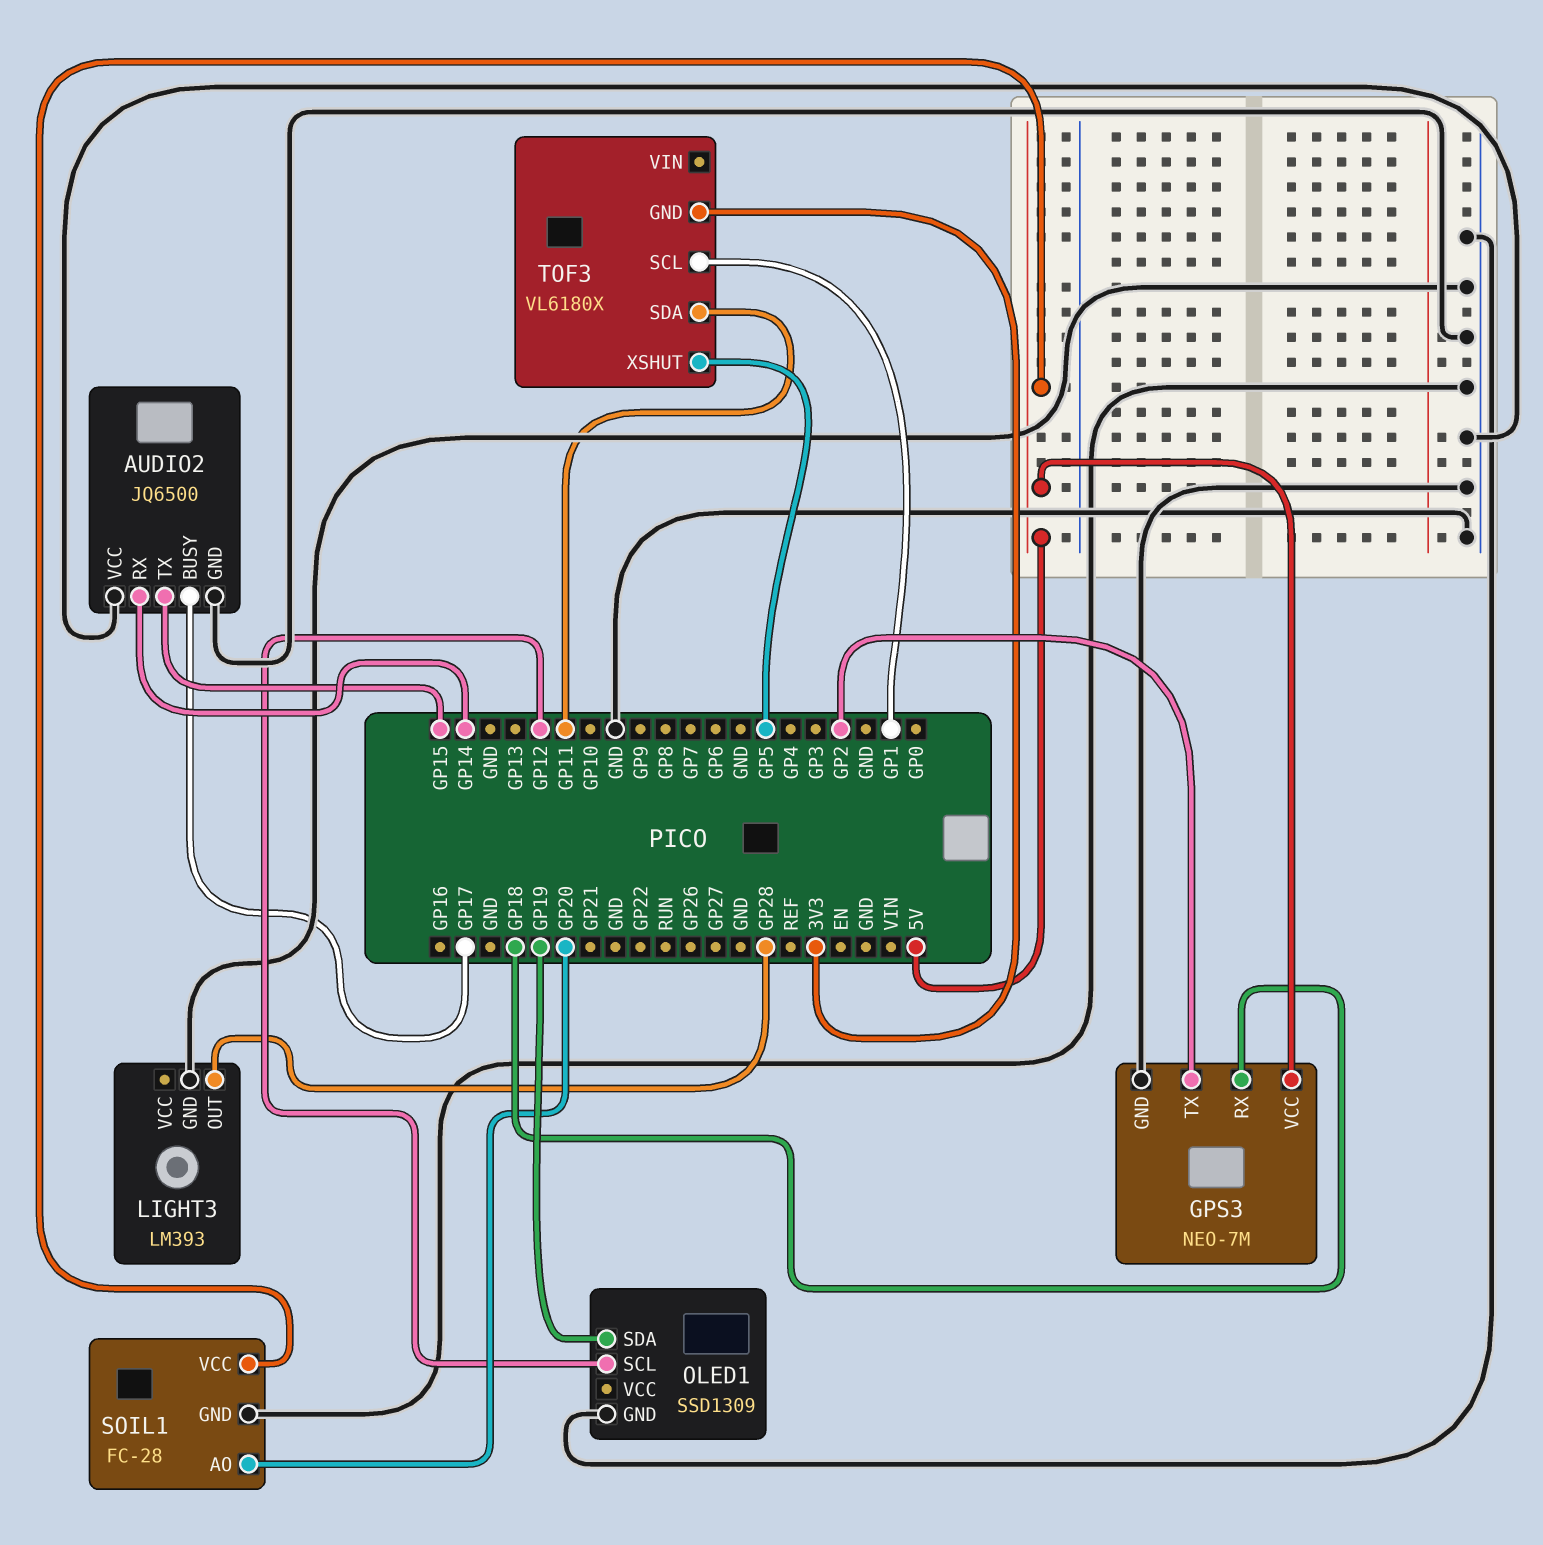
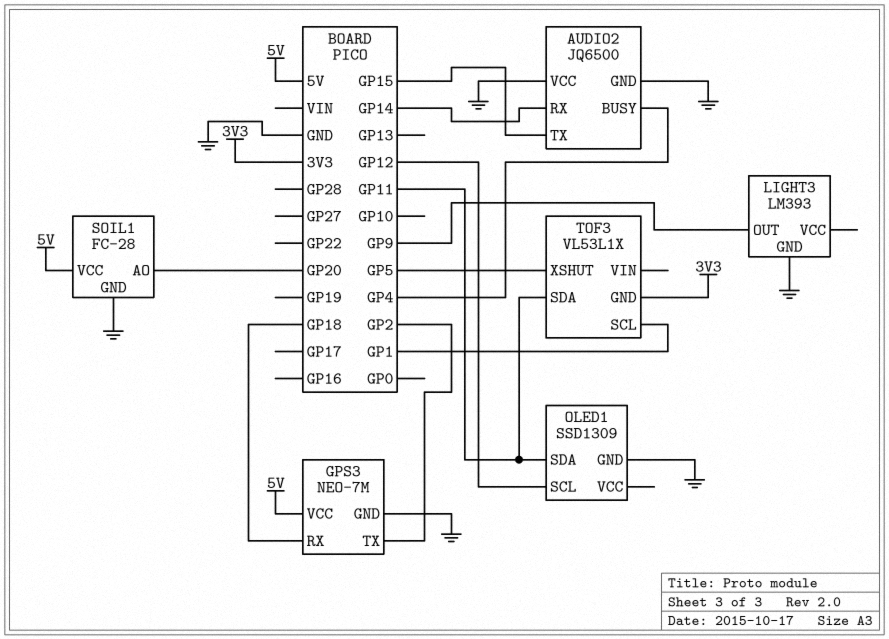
AUDIO2 pin BUSY: GP17 -> GP4
LIGHT3 pin OUT: GP28 -> GP9
OLED1 pin SDA: GP19 -> GP11
TOF3: VL6180X -> VL53L1X

